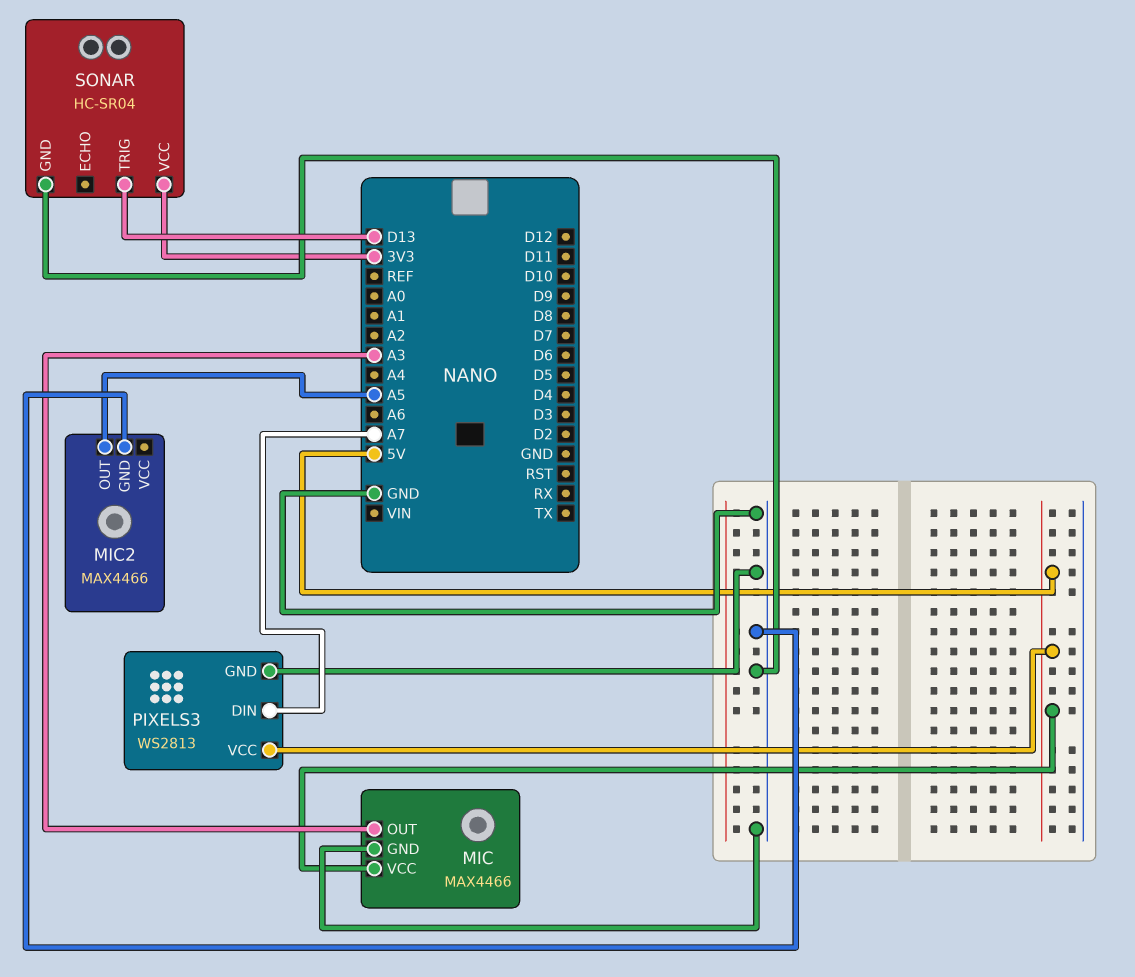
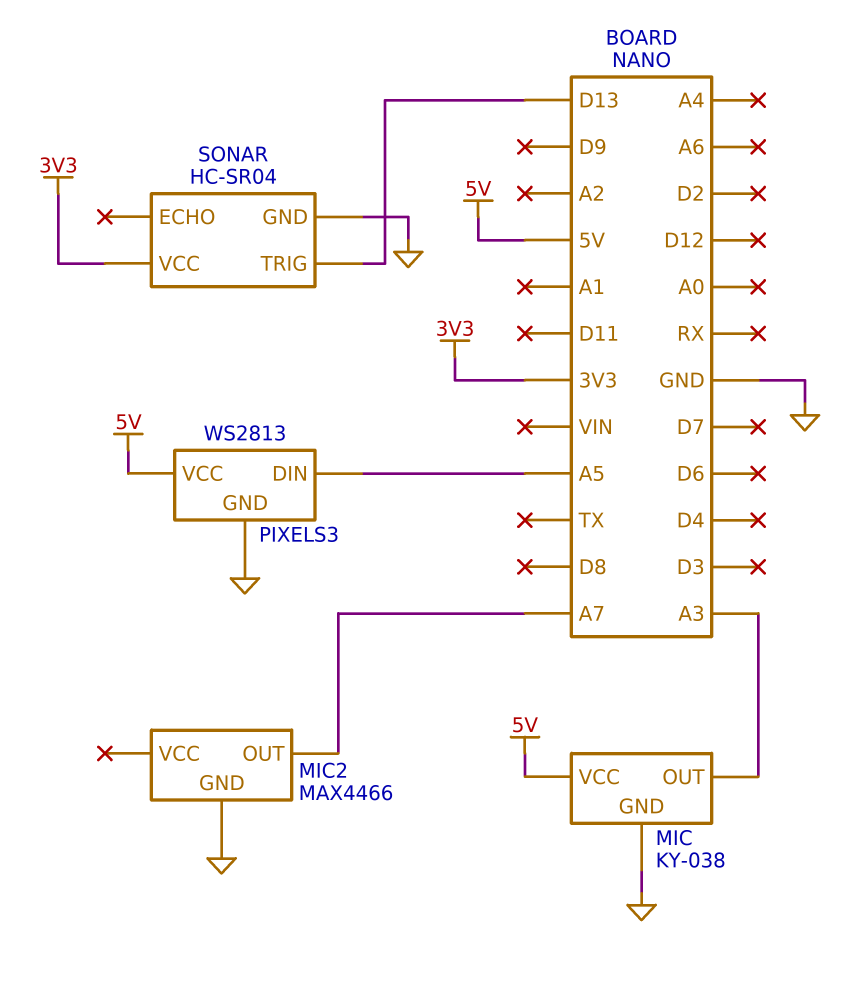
MIC: MAX4466 -> KY-038
MIC2 pin OUT: A5 -> A7
PIXELS3 pin DIN: A7 -> A5

